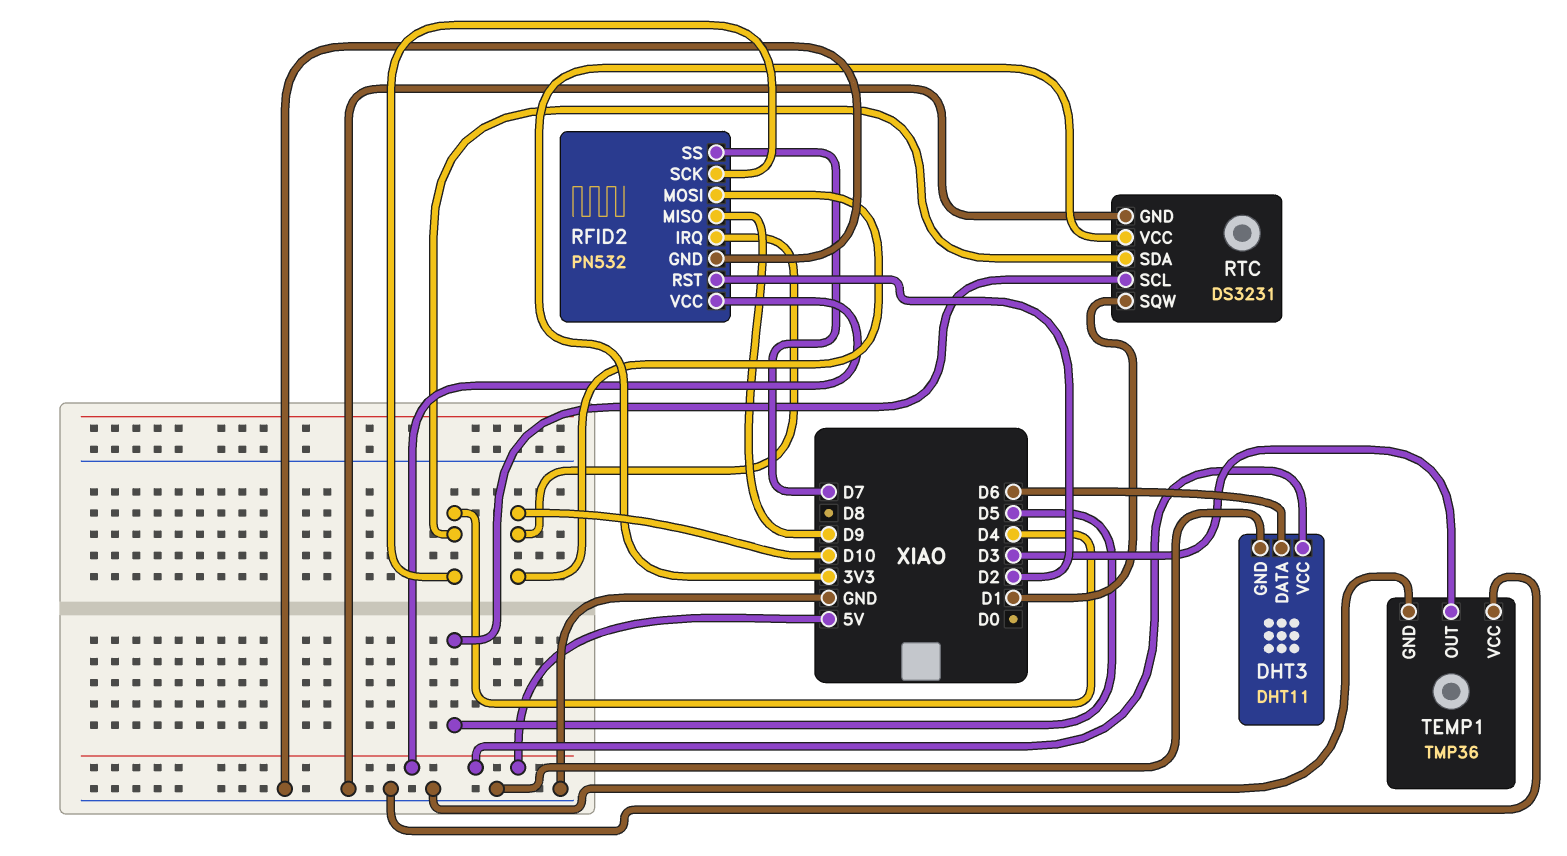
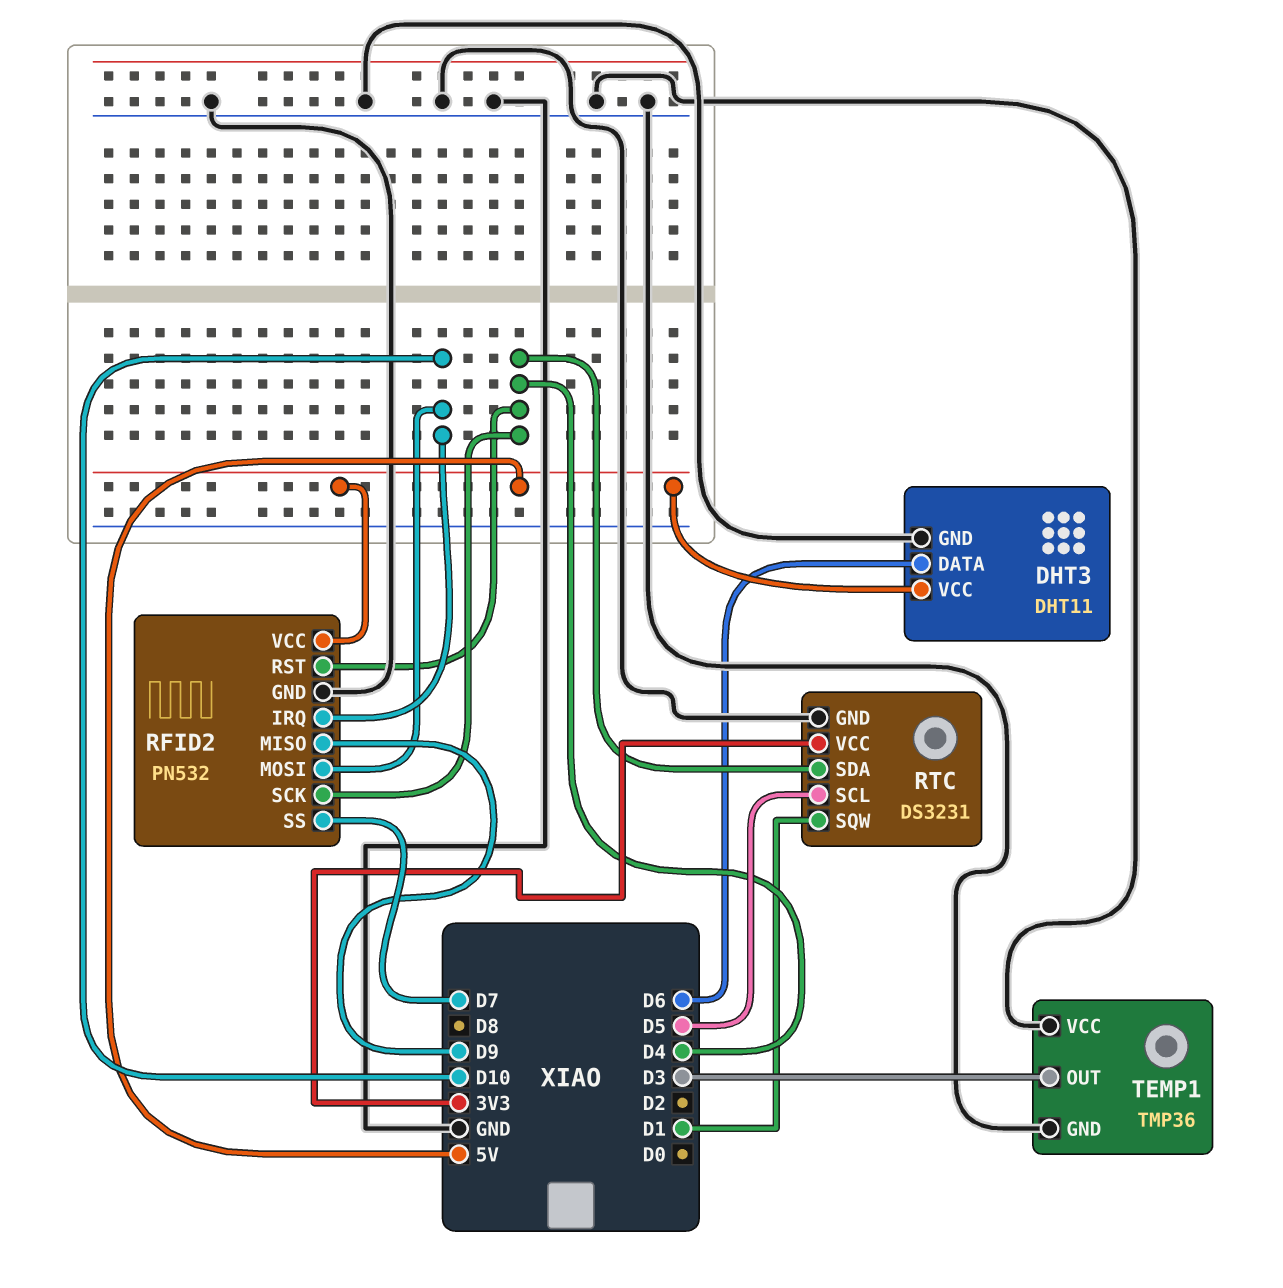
RFID2 pin RST: D2 -> D4

